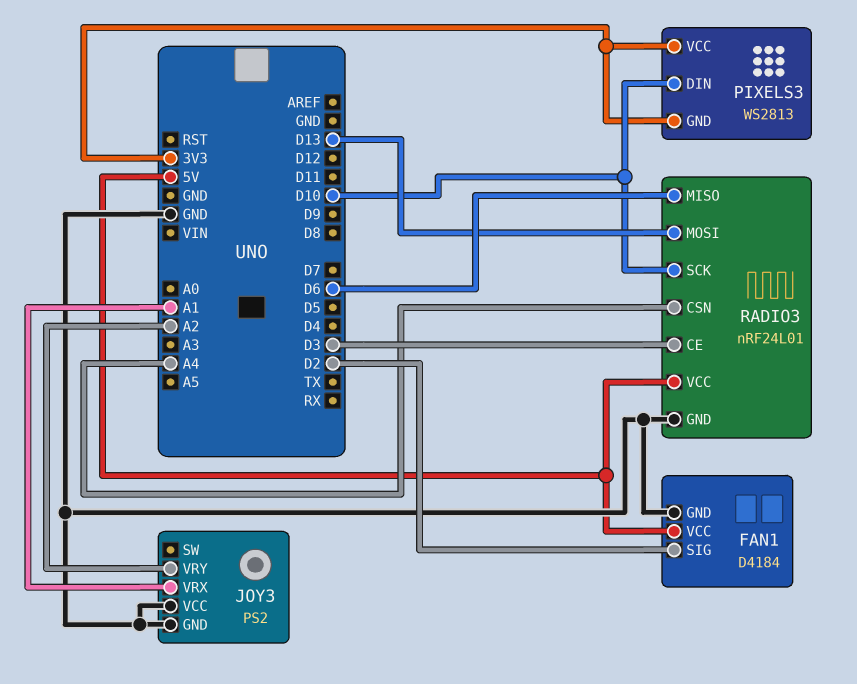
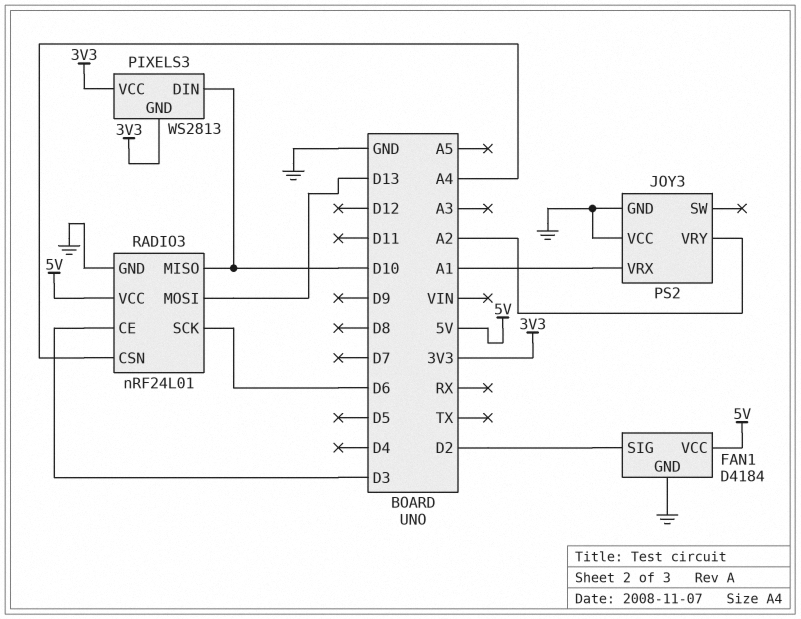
RADIO3 pin MISO: D6 -> D10
RADIO3 pin SCK: D10 -> D6

